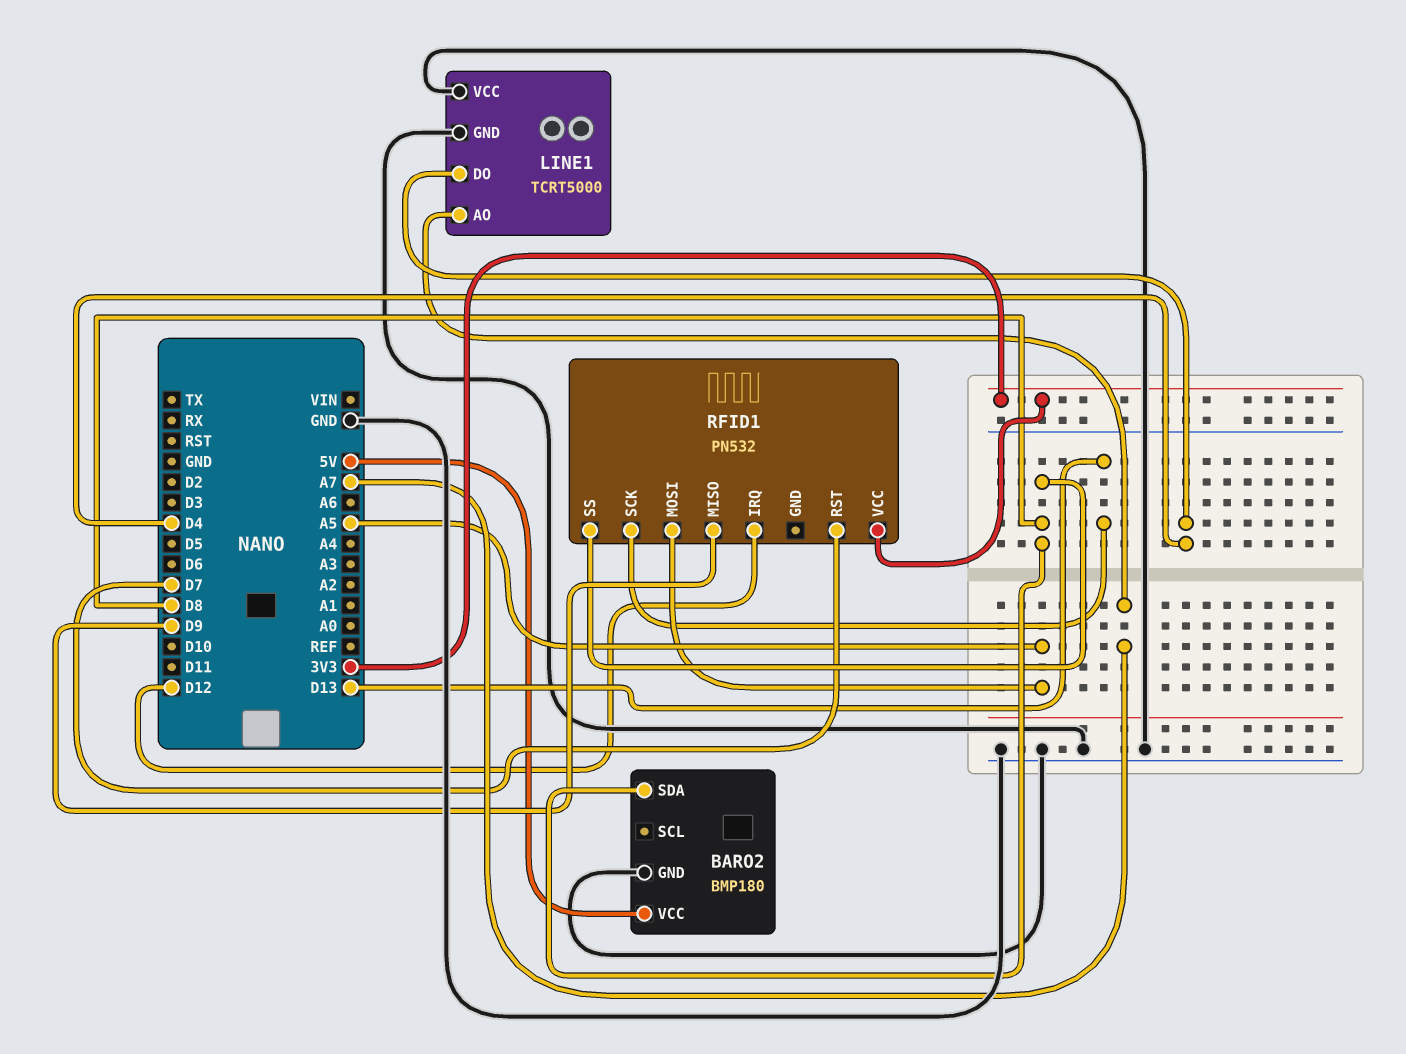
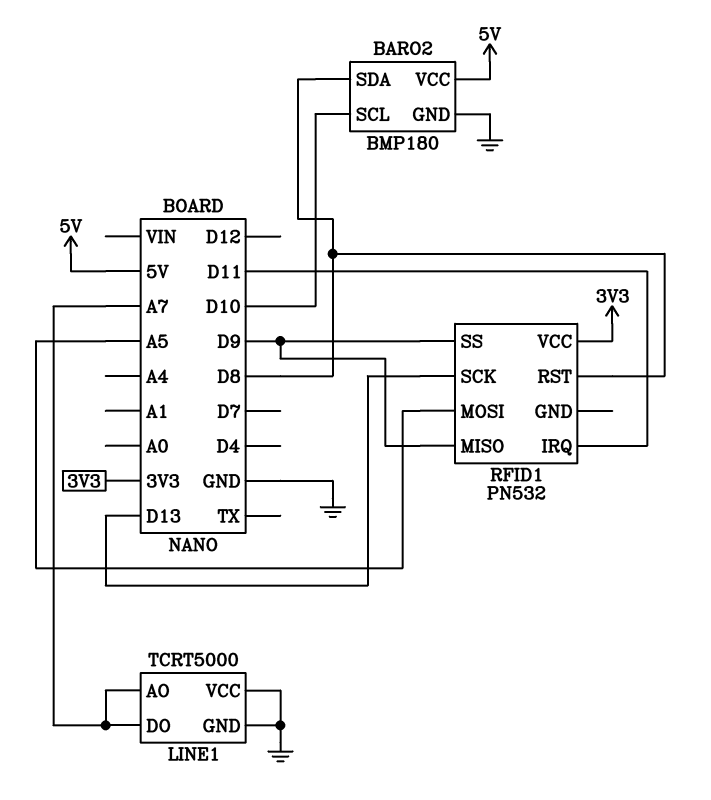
BARO2 pin SCL: none -> D10
LINE1 pin DO: D4 -> A7
RFID1 pin IRQ: D12 -> D11
RFID1 pin RST: D7 -> D8
RFID1 pin SS: D8 -> D9

